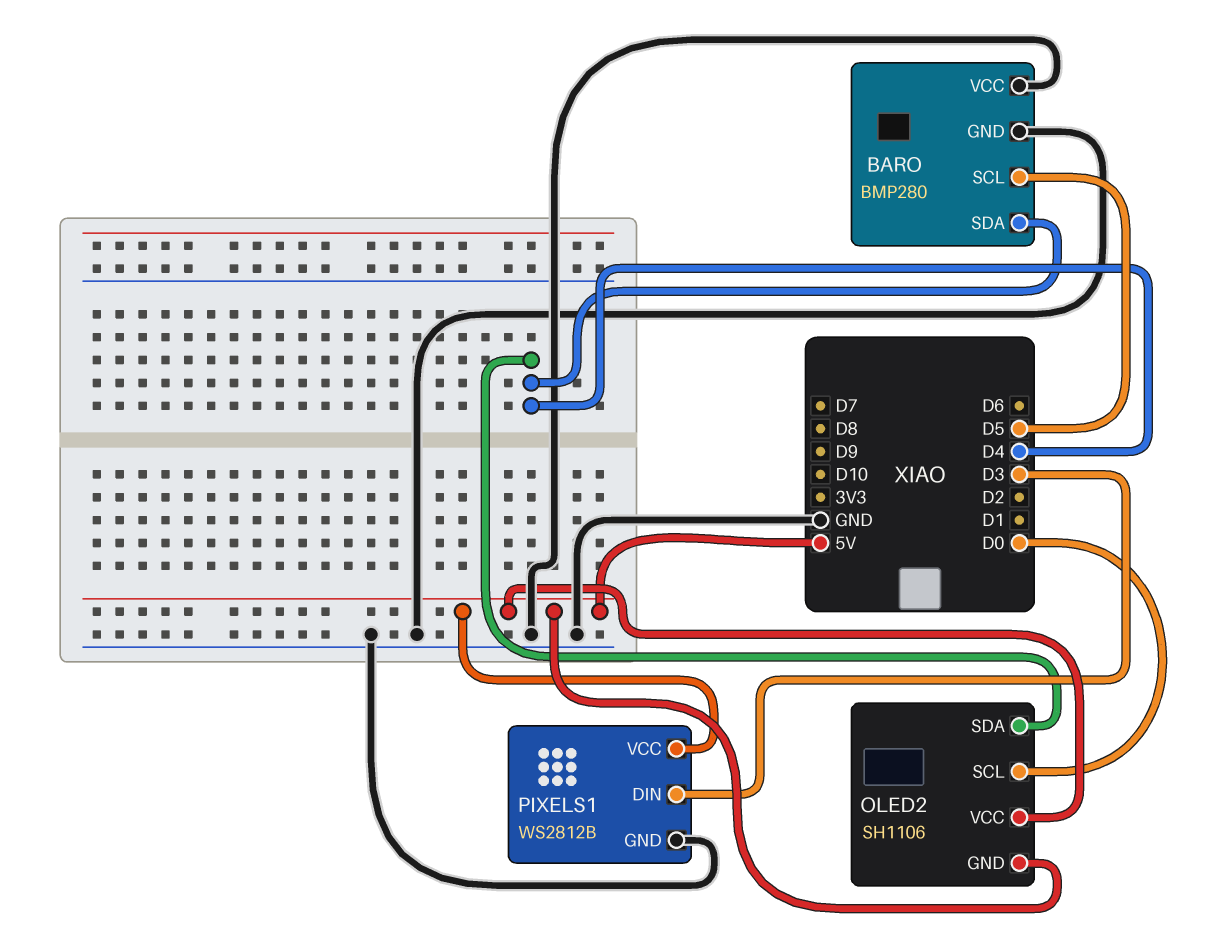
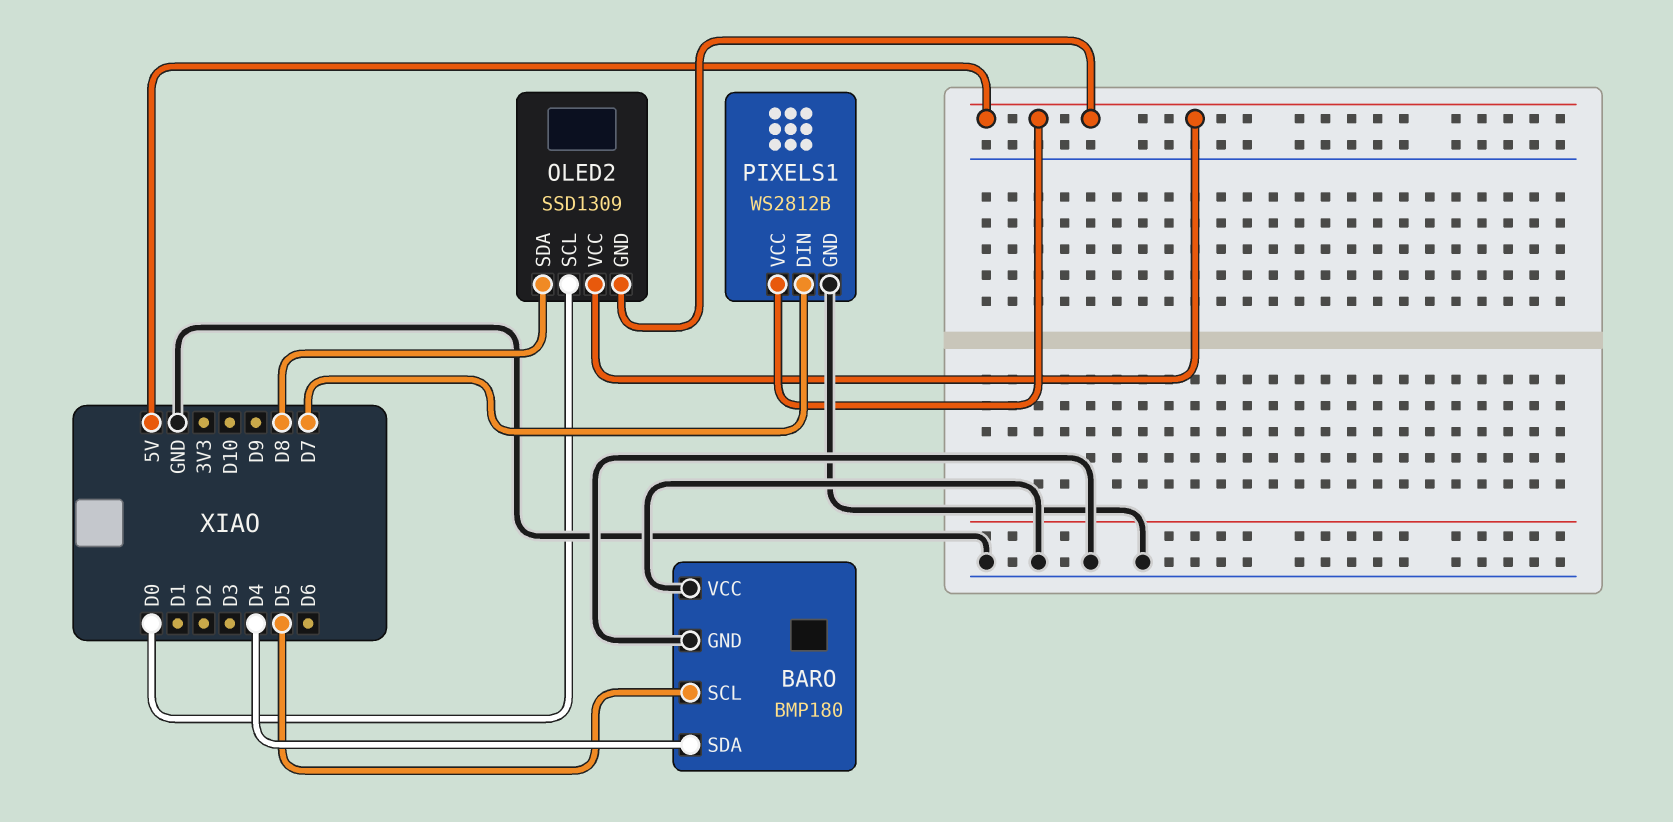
BARO: BMP280 -> BMP180
OLED2: SH1106 -> SSD1309
OLED2 pin SDA: D4 -> D8
PIXELS1 pin DIN: D3 -> D7

